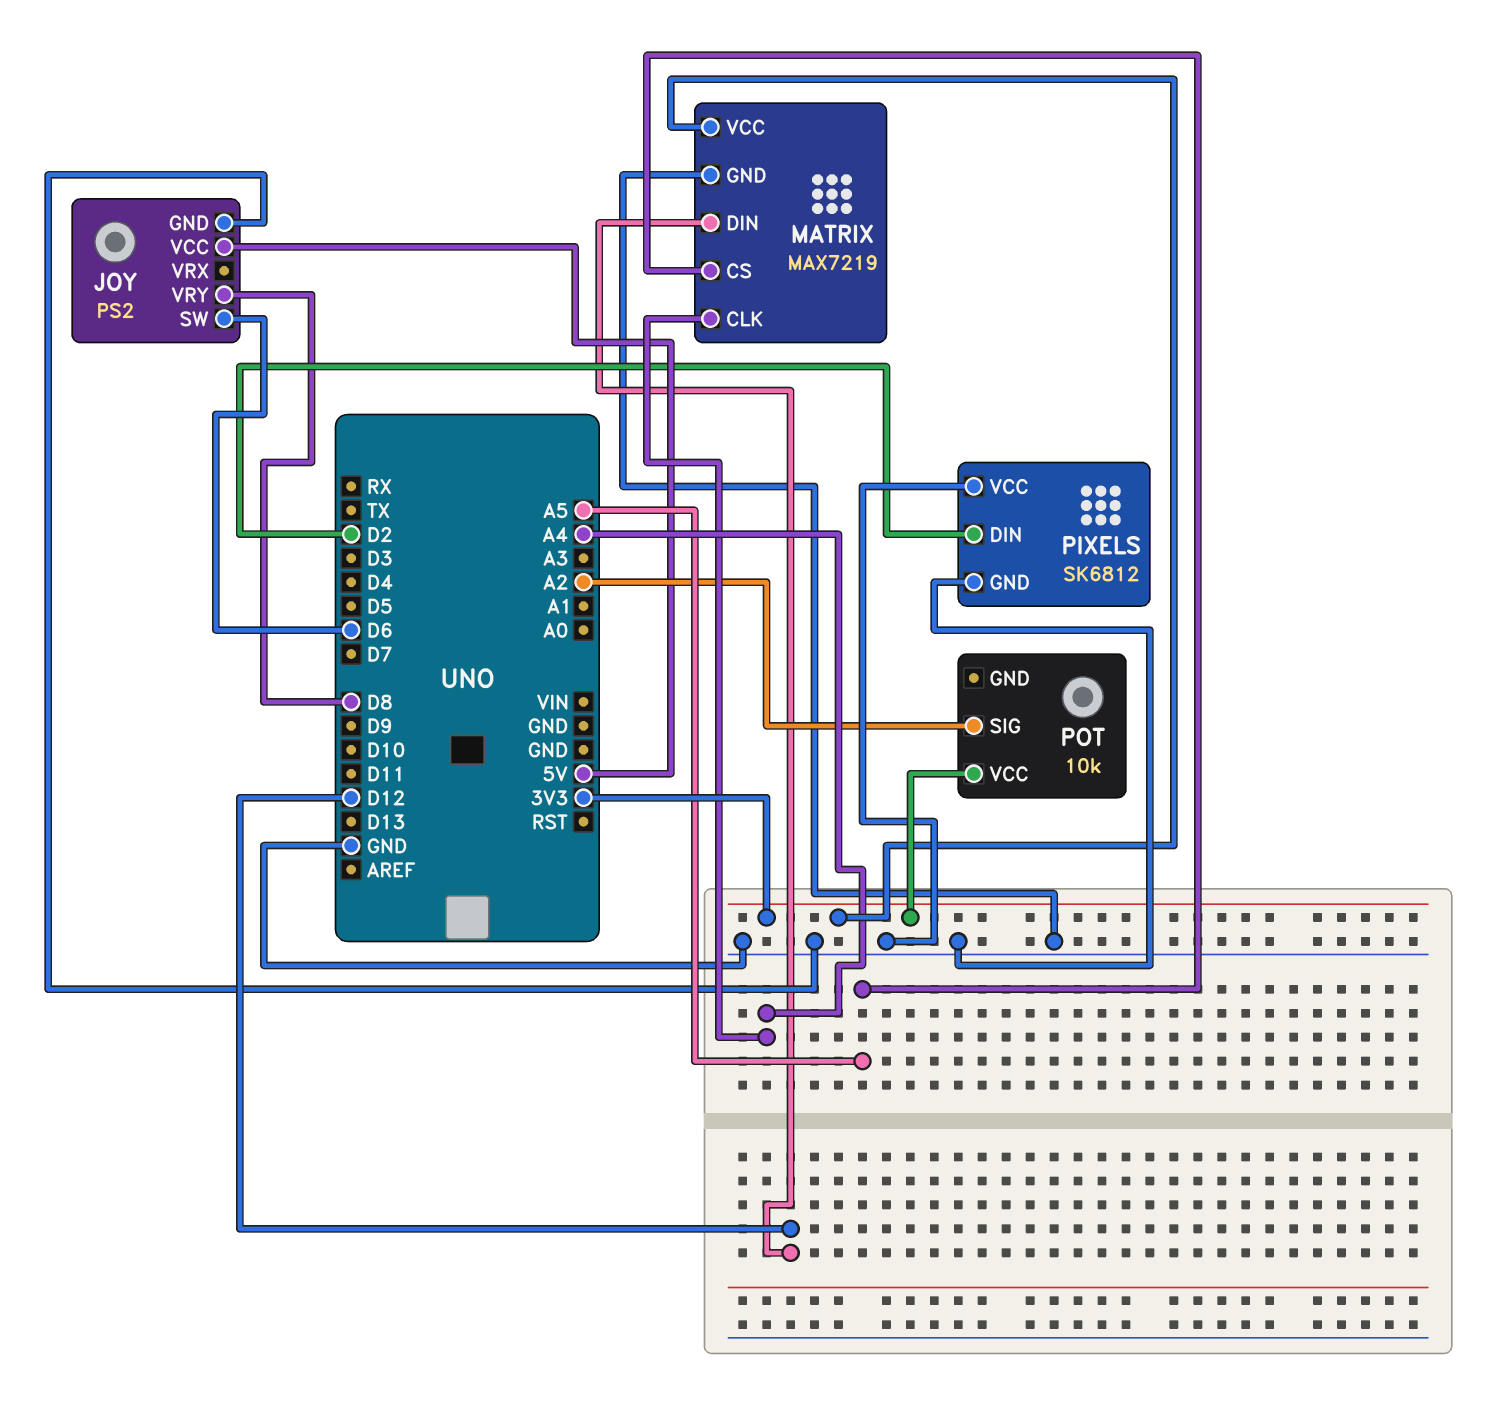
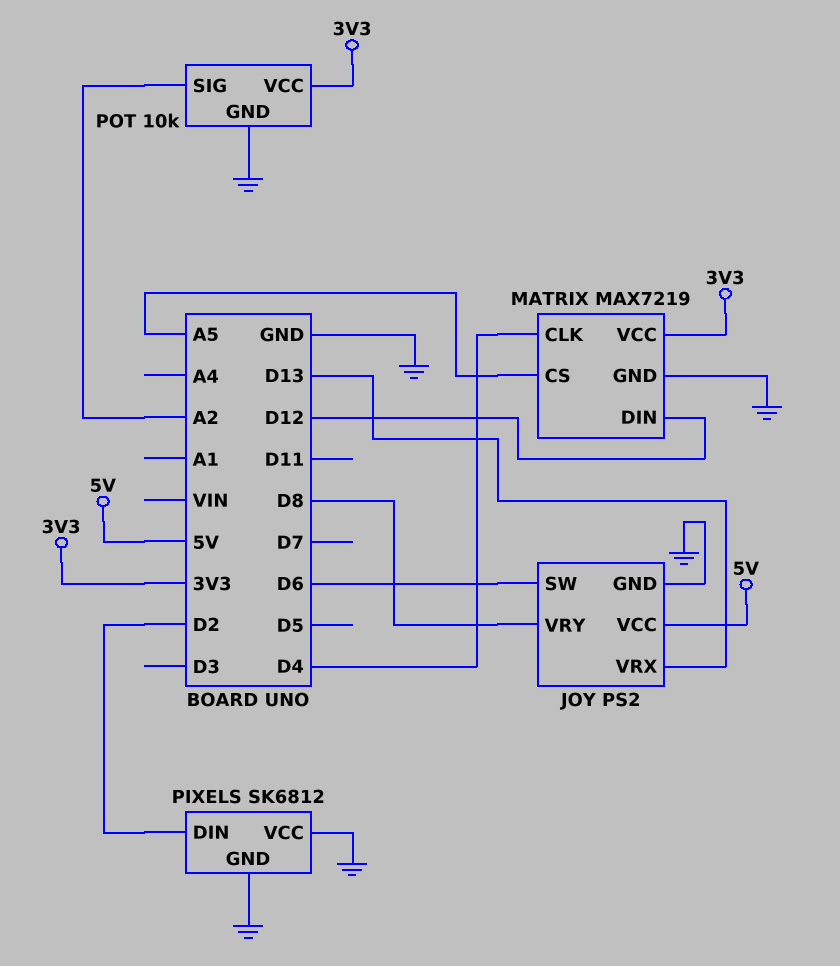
JOY pin VRX: none -> D13
MATRIX pin CLK: A4 -> D4
POT pin GND: none -> GND

